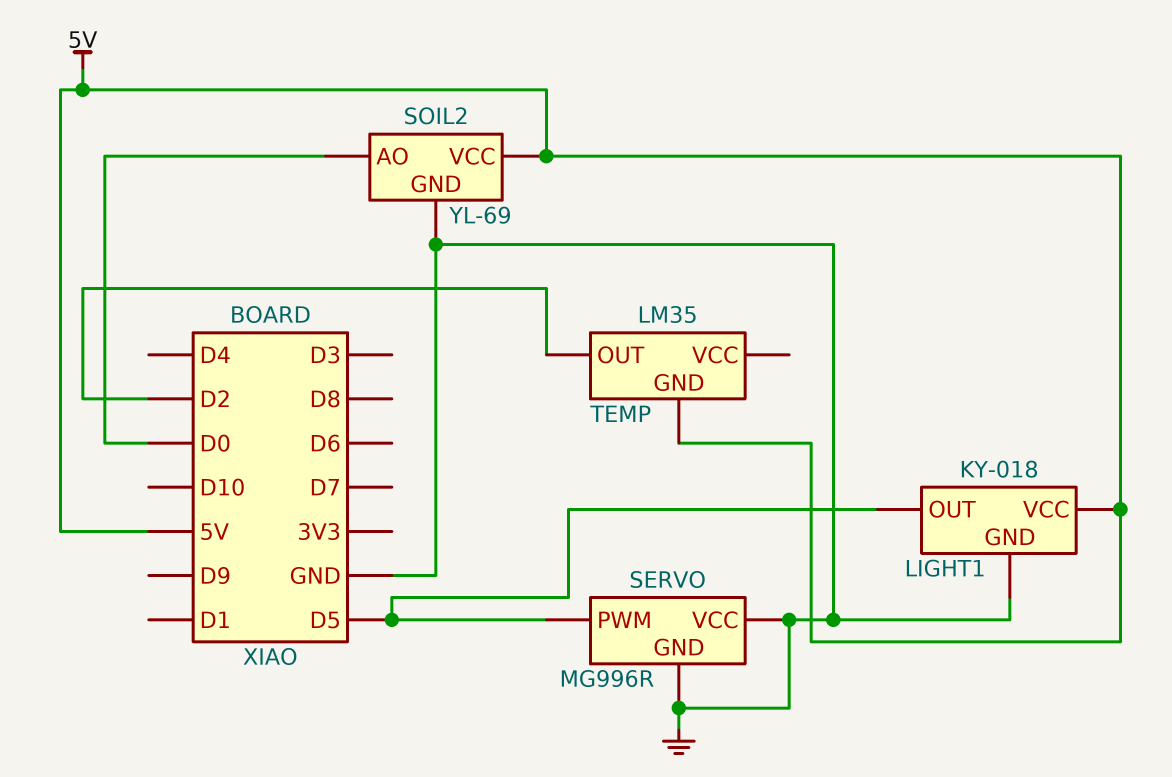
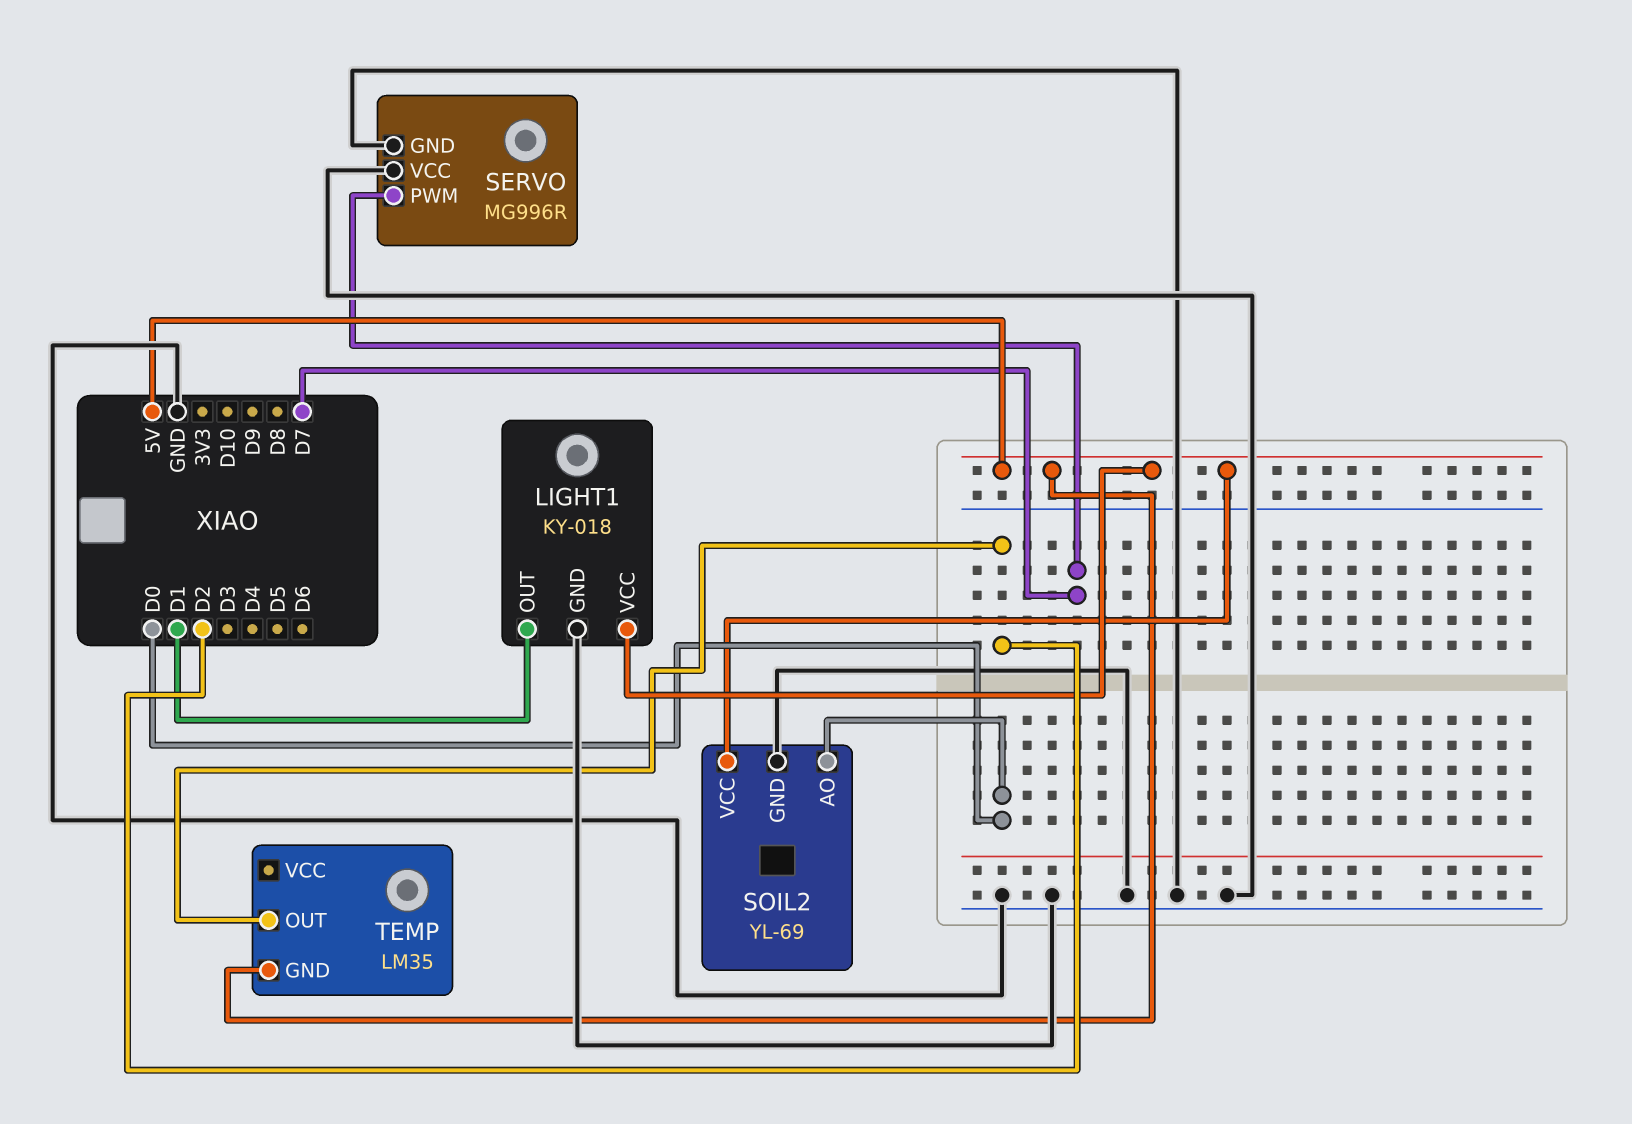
LIGHT1 pin OUT: D5 -> D1
SERVO pin PWM: D5 -> D7

